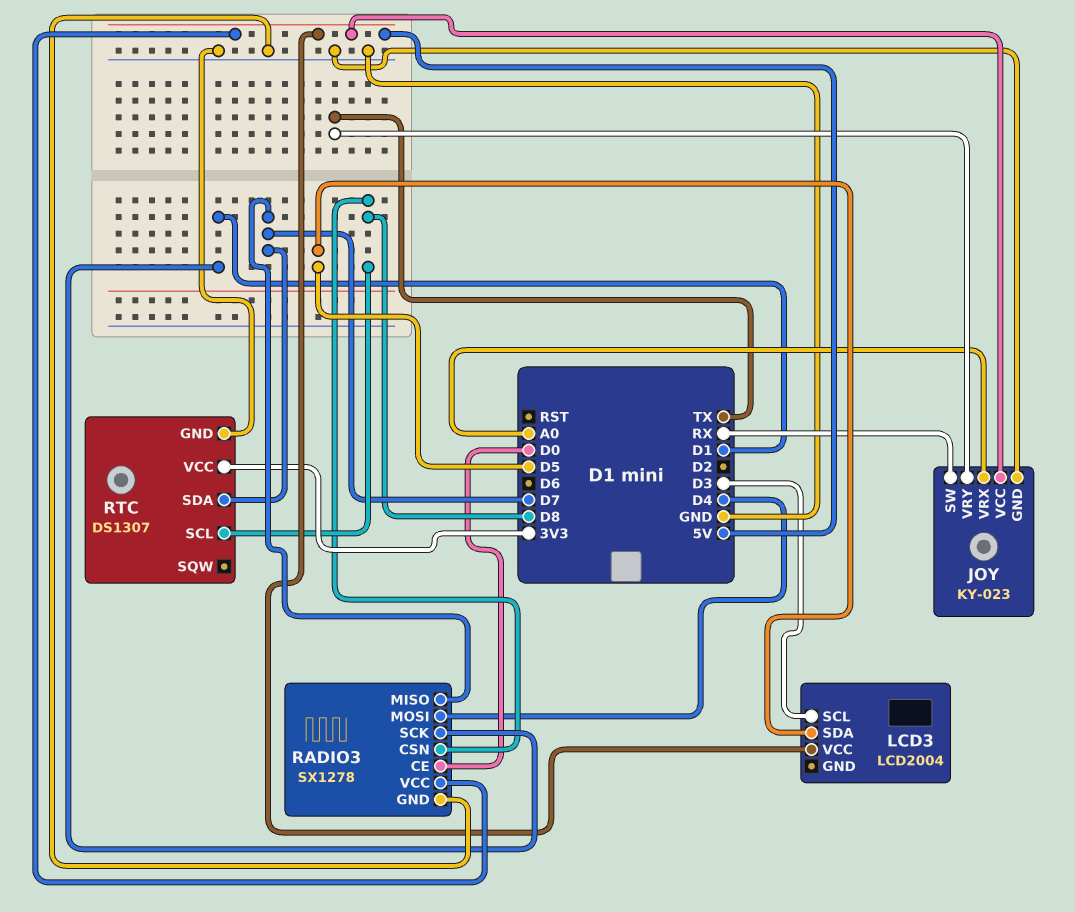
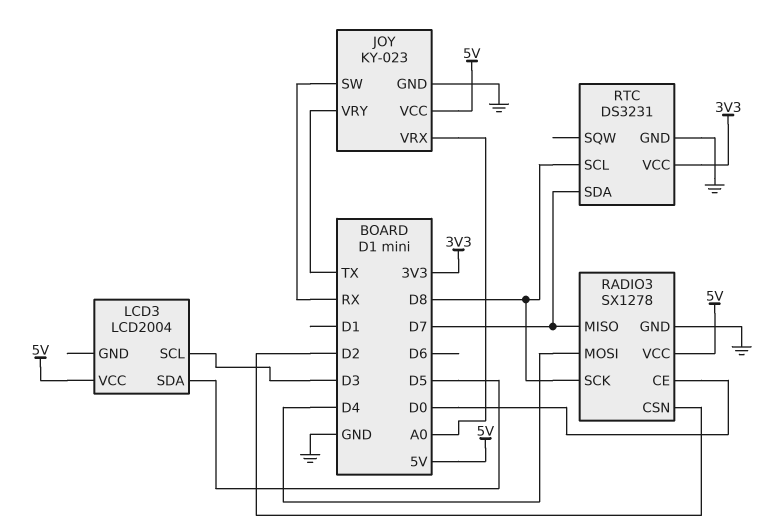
RADIO3 pin CSN: D8 -> D2
RADIO3 pin SCK: D1 -> D8
RTC: DS1307 -> DS3231

